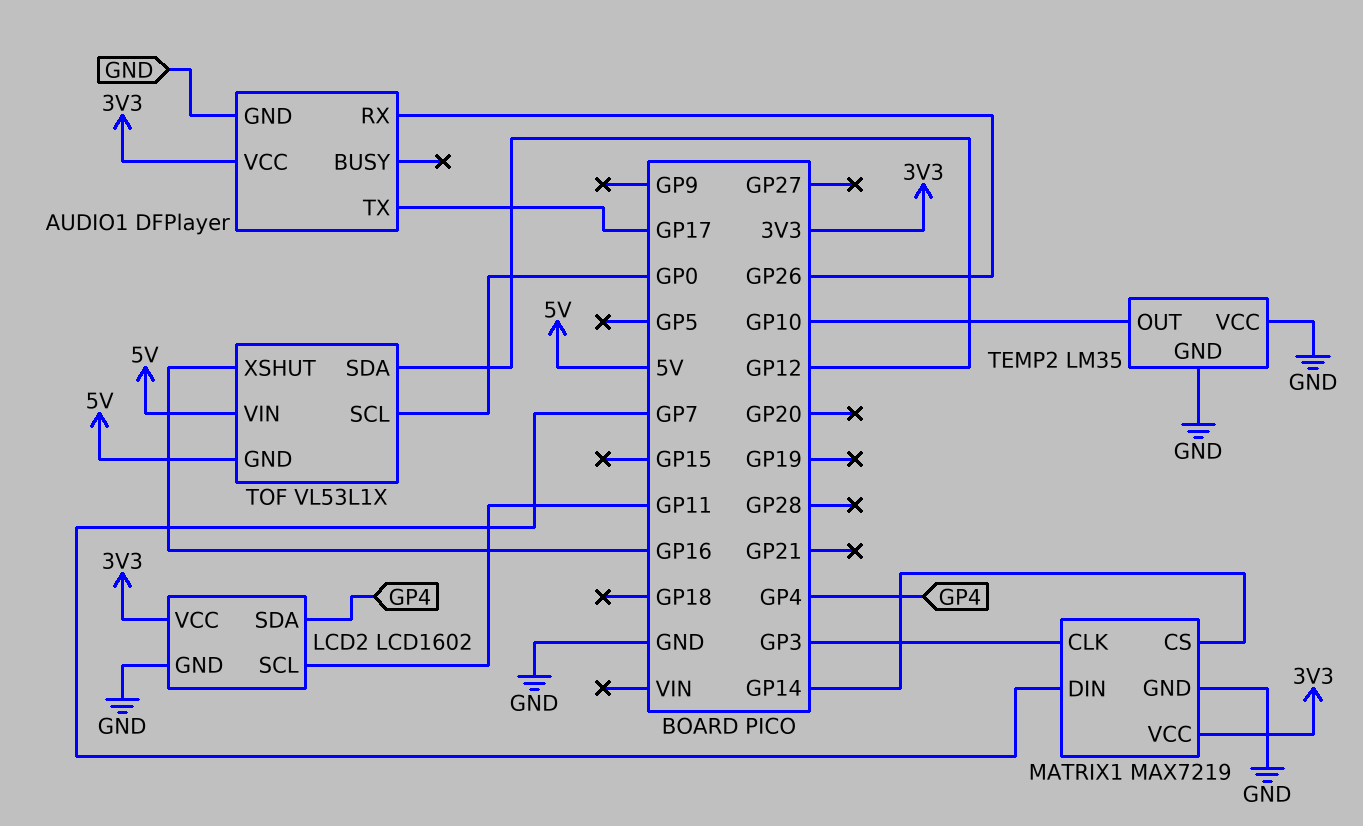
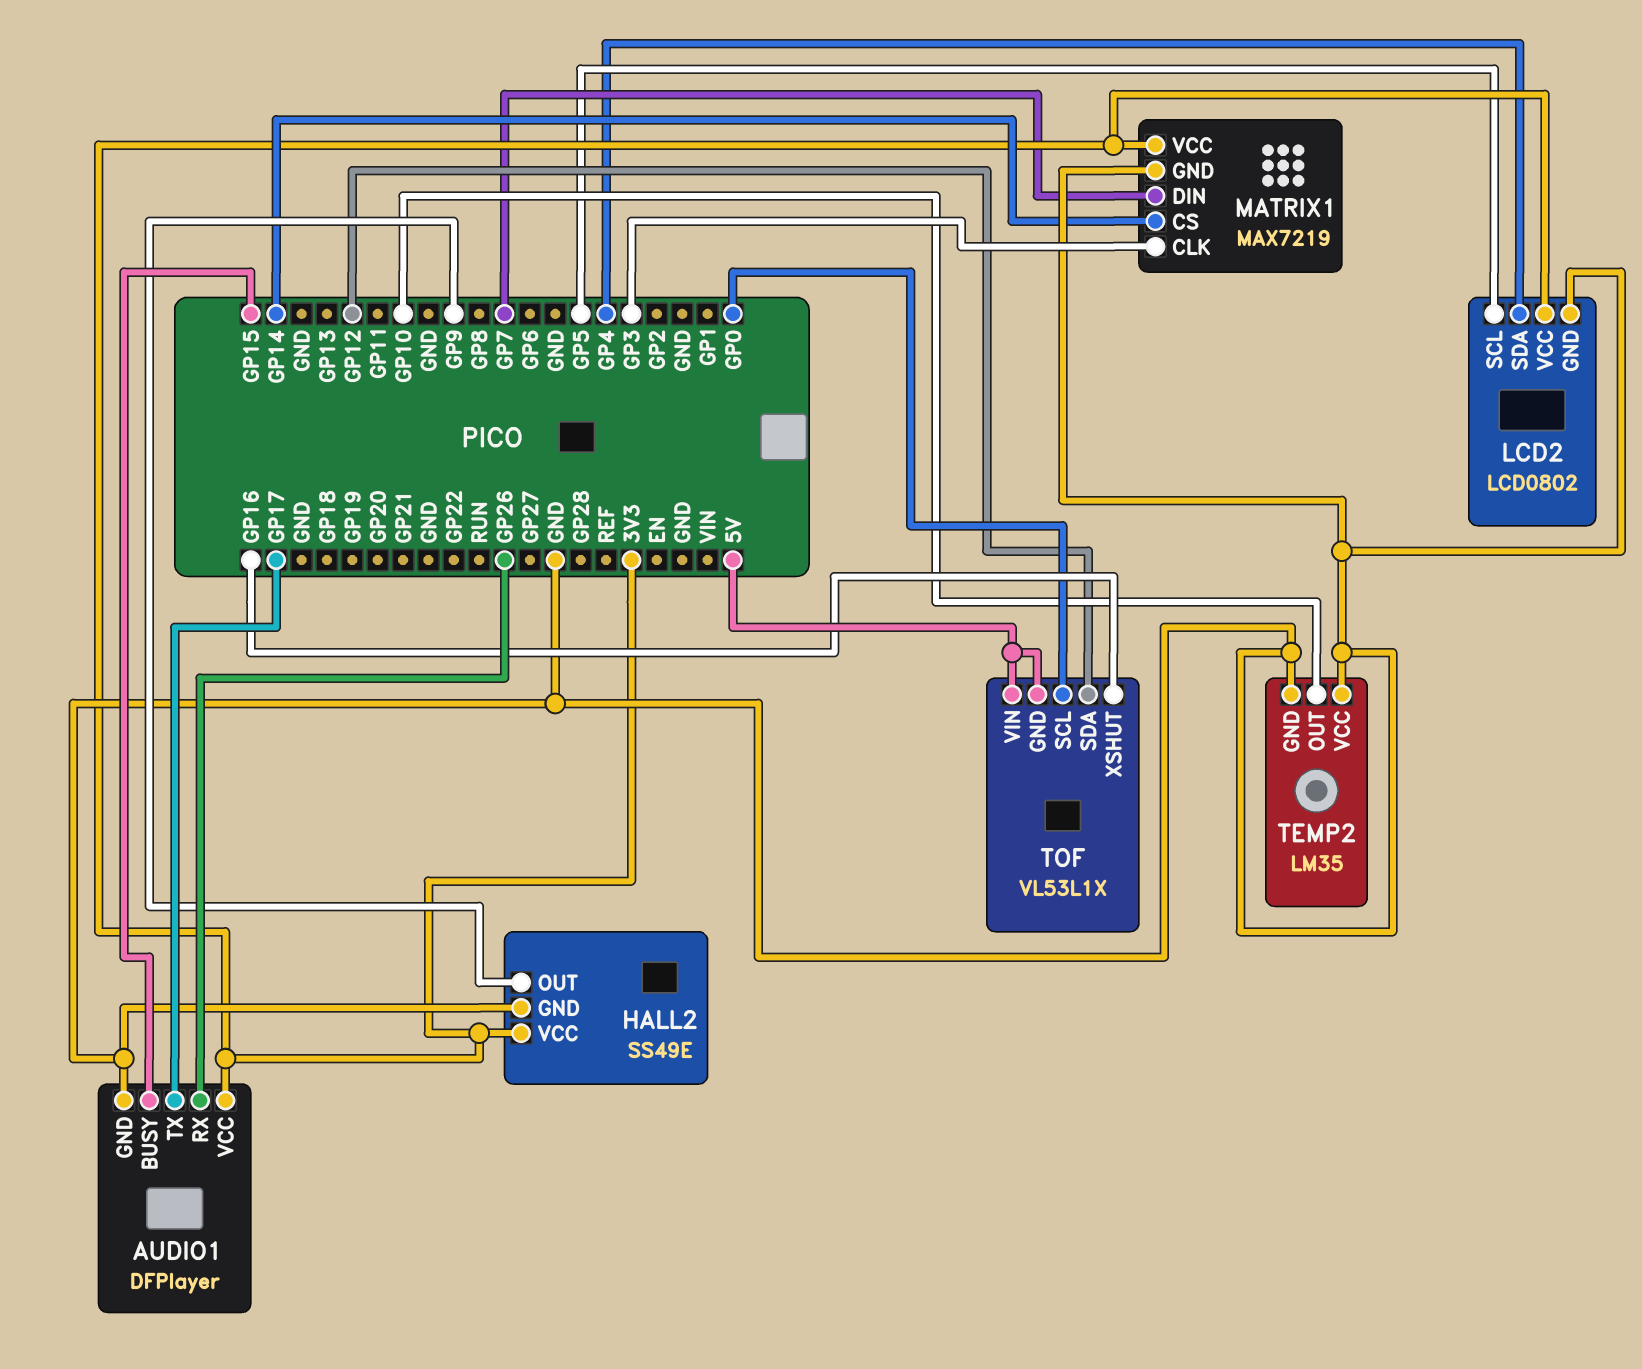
AUDIO1 pin BUSY: none -> GP15
HALL2: none -> SS49E
HALL2 pin GND: none -> GND
HALL2 pin OUT: none -> GP9
HALL2 pin VCC: none -> 3V3
LCD2: LCD1602 -> LCD0802
LCD2 pin SCL: GP11 -> GP5

